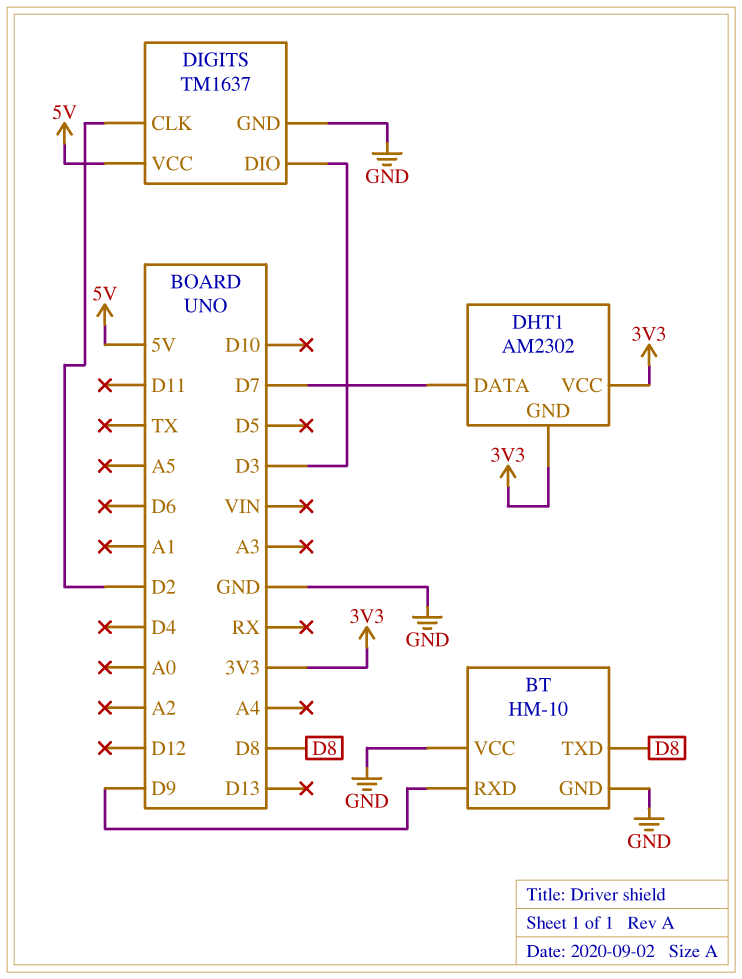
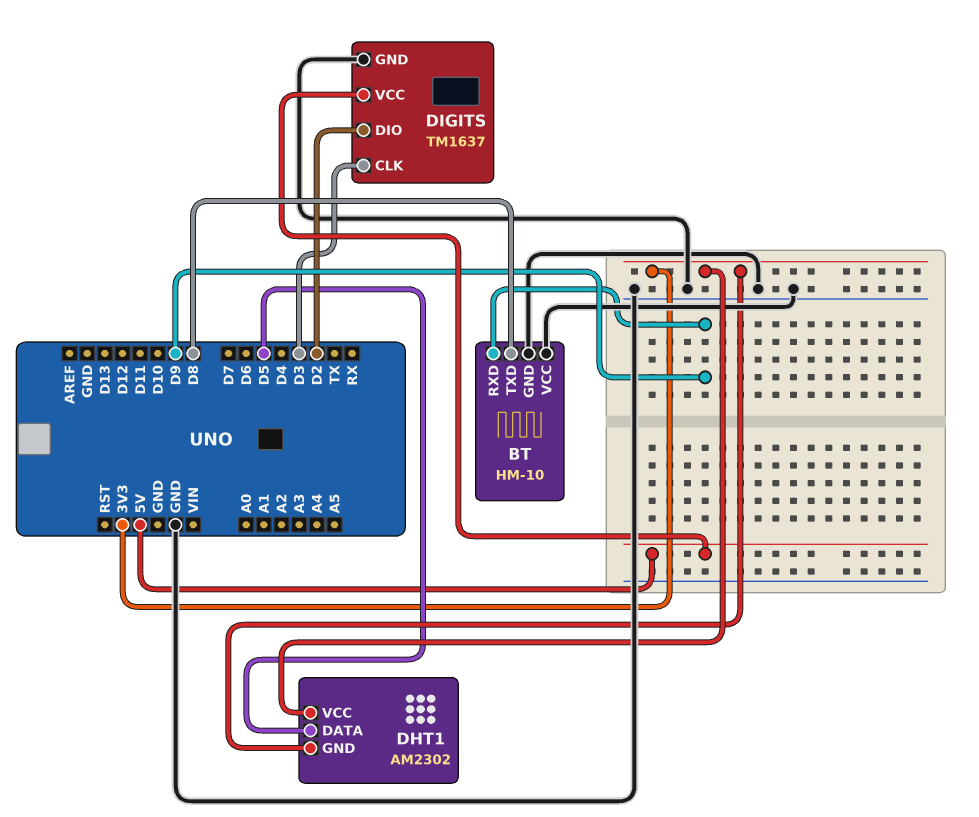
DHT1 pin DATA: D7 -> D5
DIGITS pin CLK: D2 -> D3
DIGITS pin DIO: D3 -> D2

